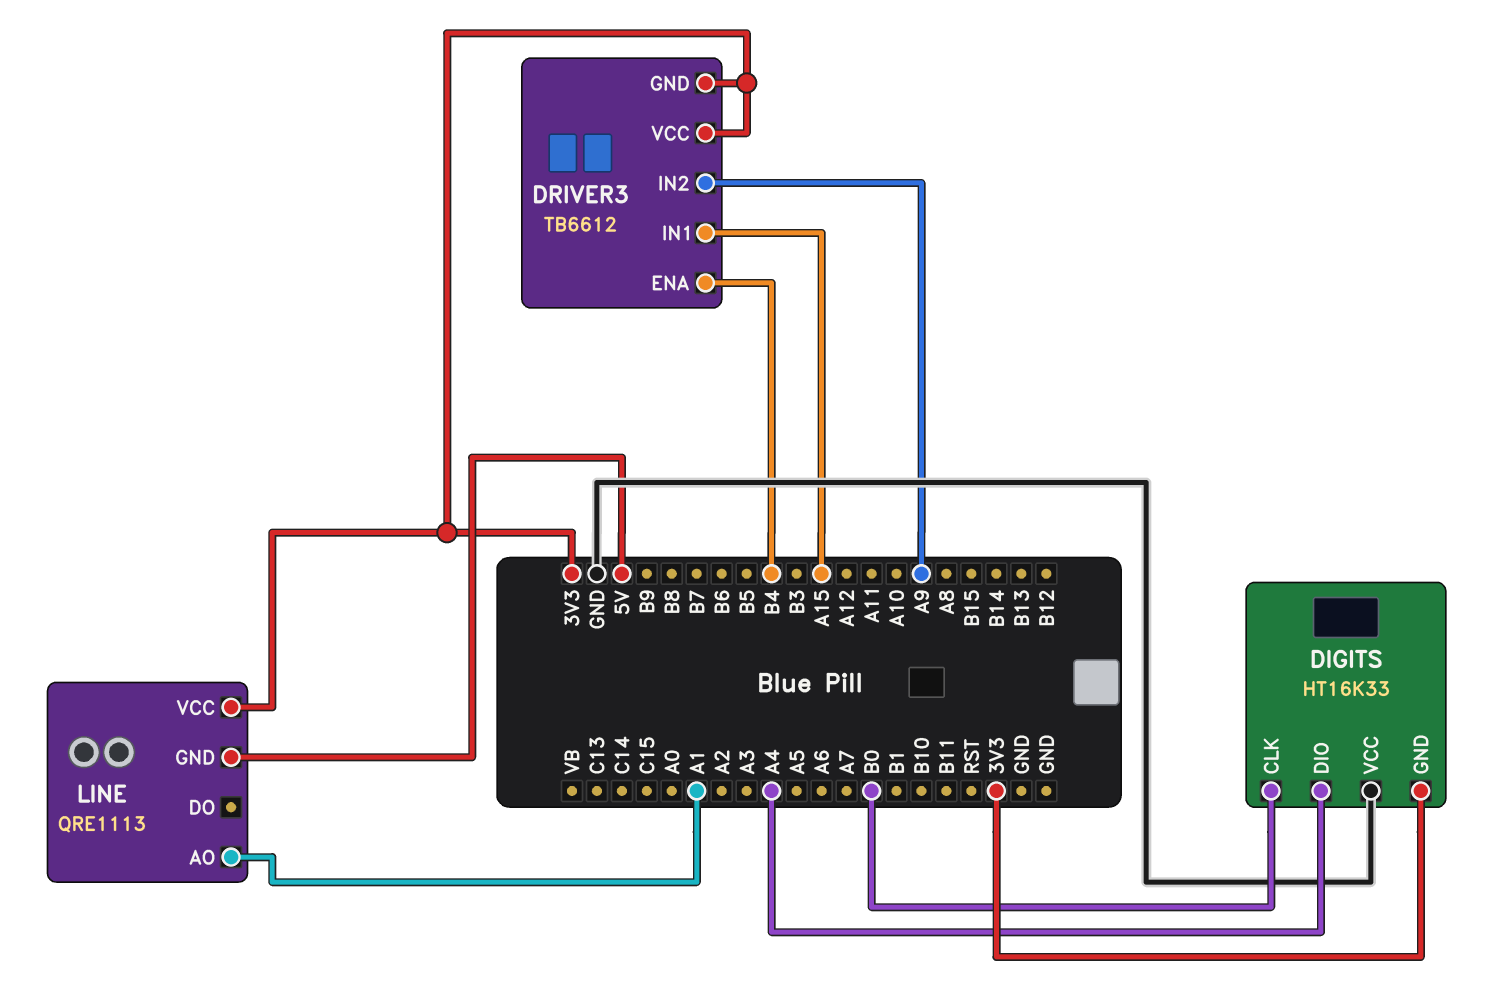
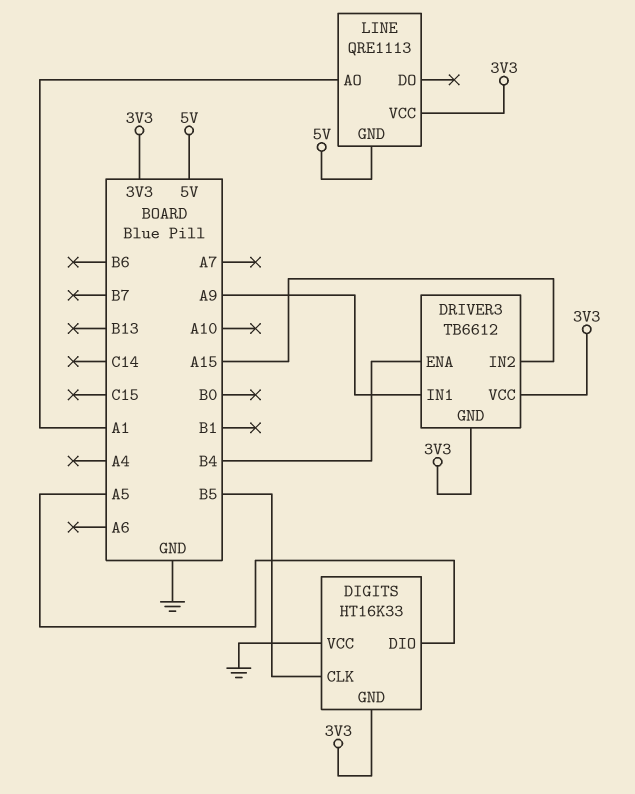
DIGITS pin CLK: B0 -> B5
DIGITS pin DIO: A4 -> A5
DRIVER3 pin IN1: A15 -> A9
DRIVER3 pin IN2: A9 -> A15

